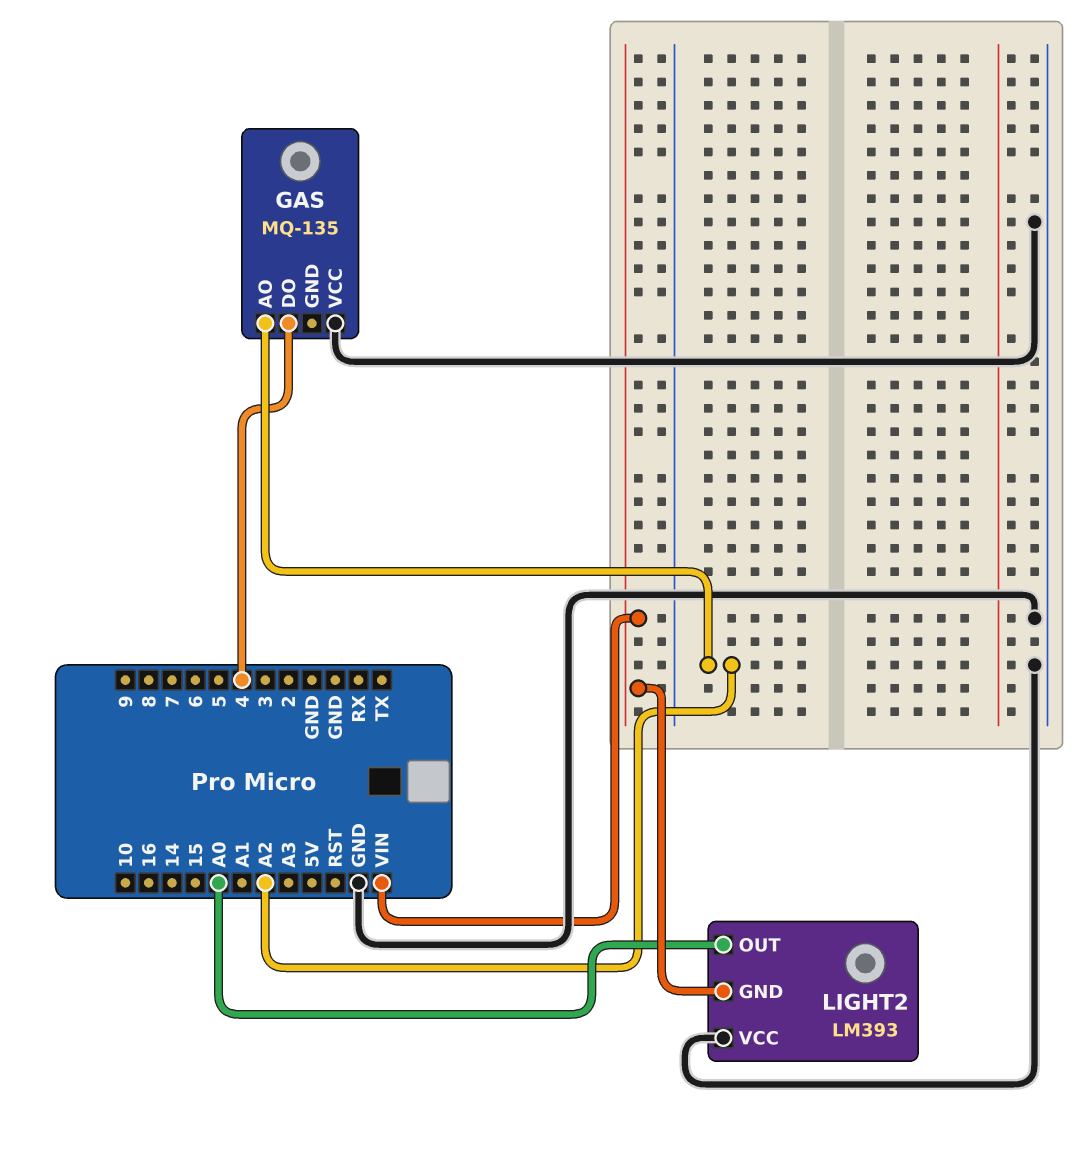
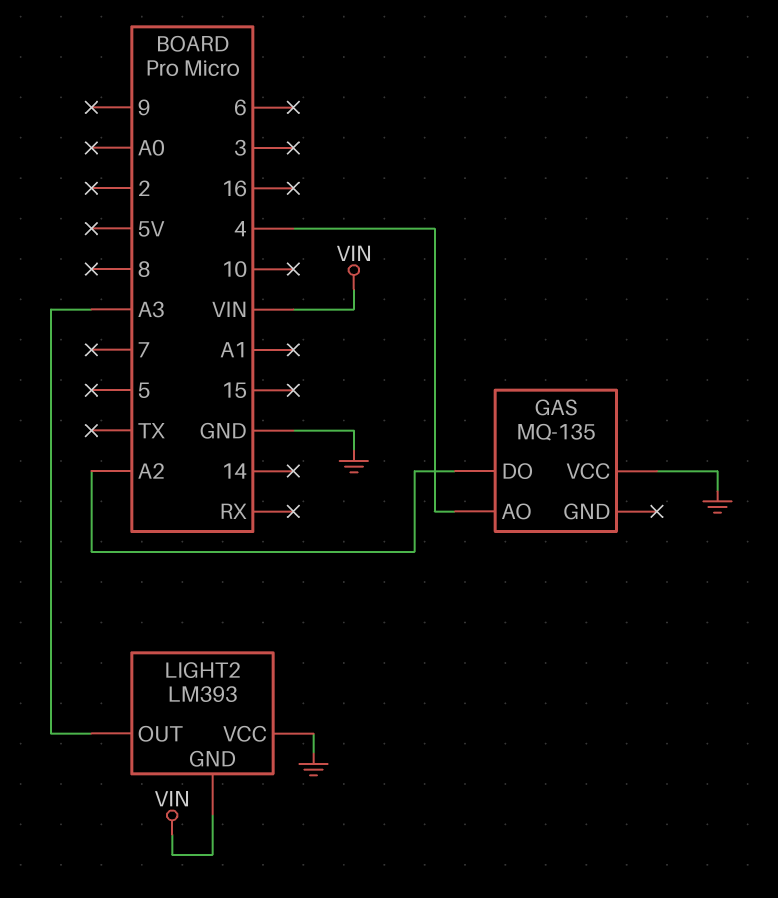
GAS pin AO: A2 -> 4
GAS pin DO: 4 -> A2
LIGHT2 pin OUT: A0 -> A3

